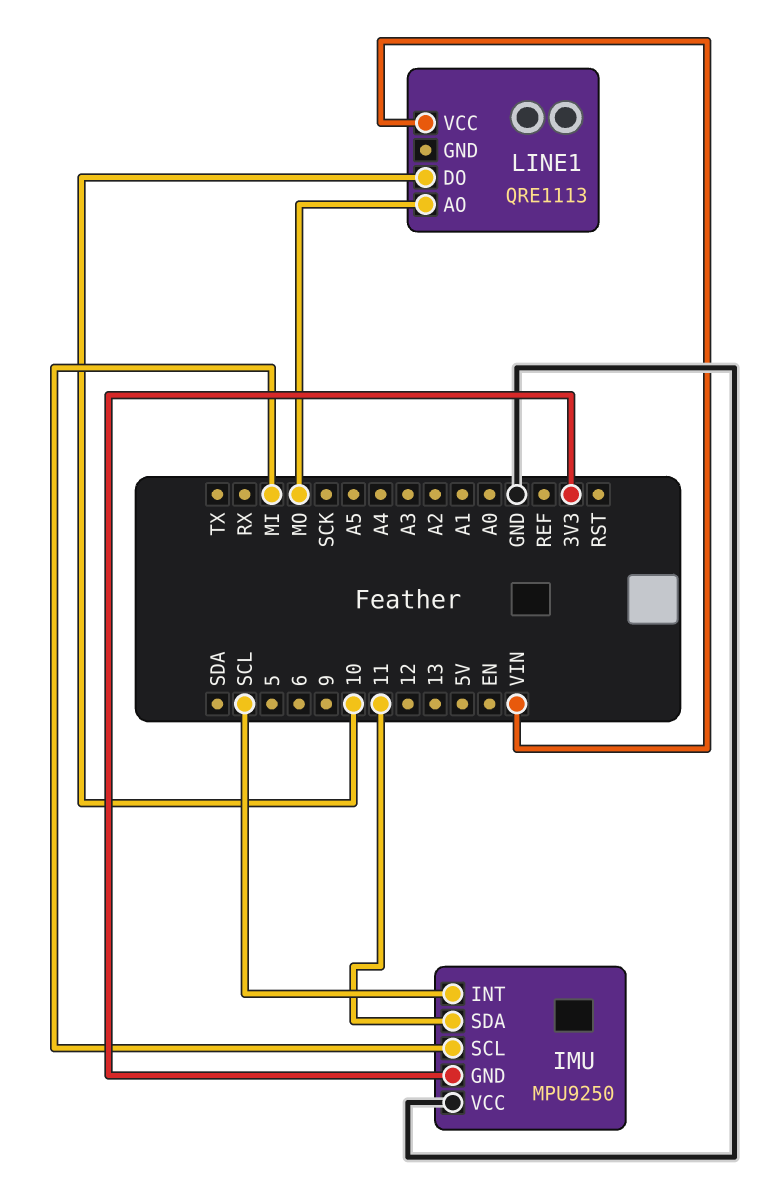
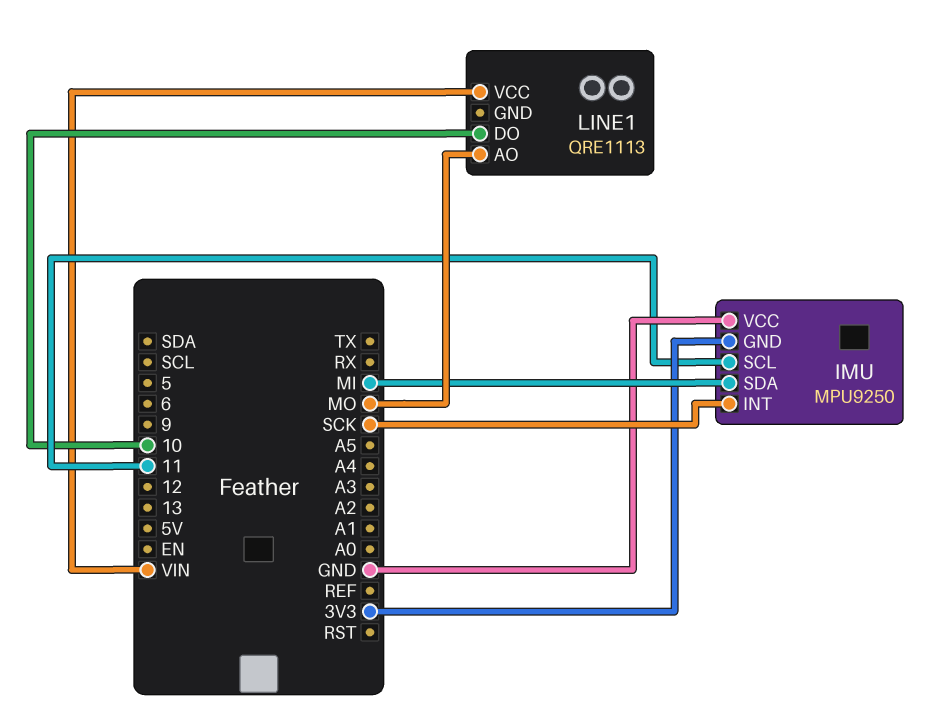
IMU pin INT: SCL -> SCK
IMU pin SCL: MI -> 11
IMU pin SDA: 11 -> MI

